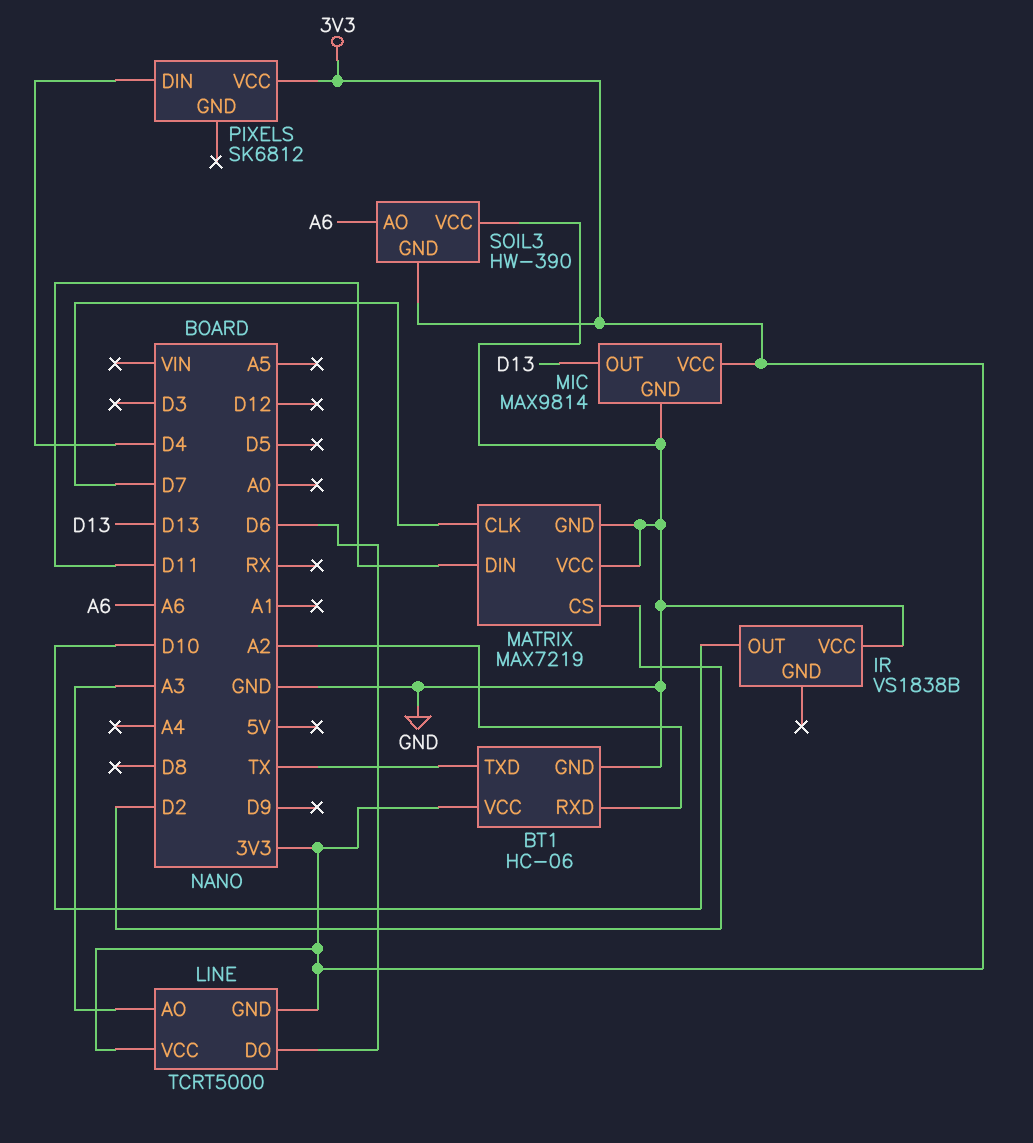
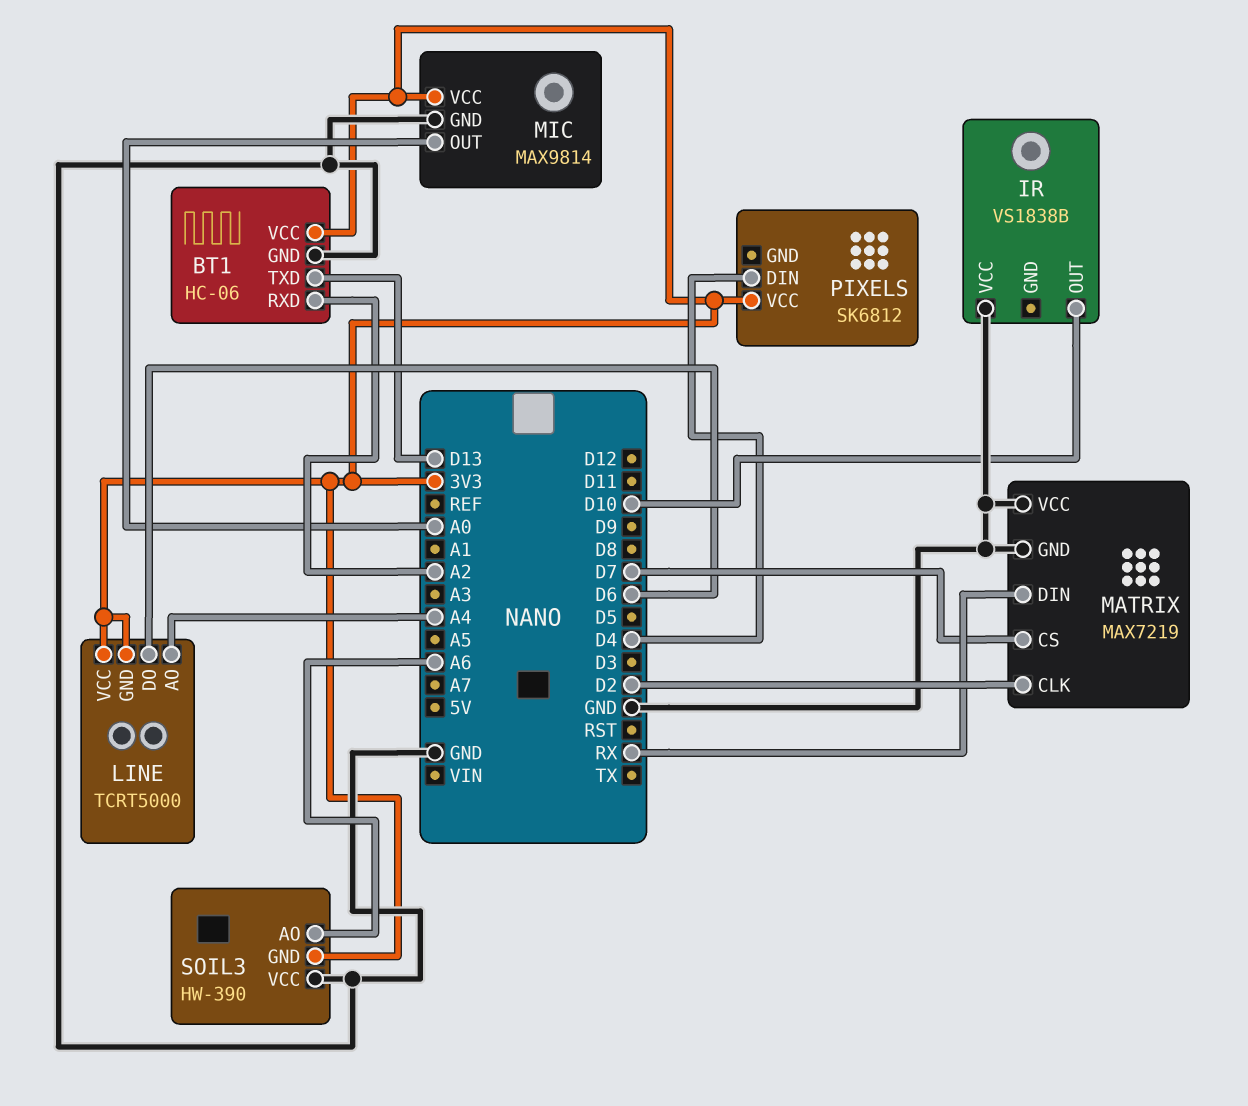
BT1 pin TXD: TX -> D13
LINE pin AO: A3 -> A4
MATRIX pin CLK: D7 -> D2
MATRIX pin CS: D2 -> D7
MATRIX pin DIN: D11 -> RX
MIC pin OUT: D13 -> A0

